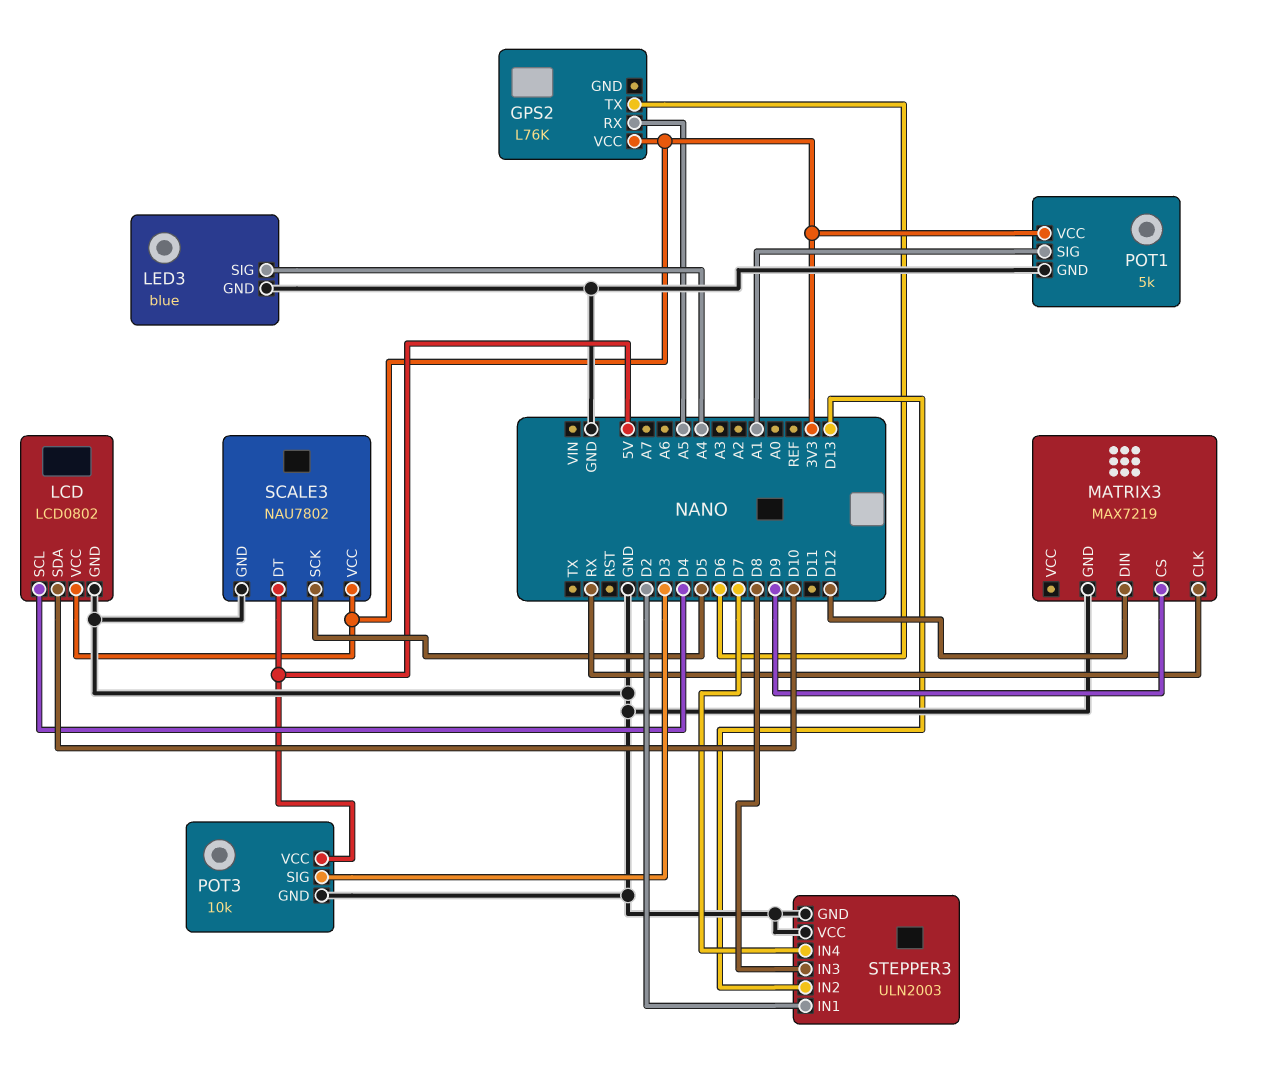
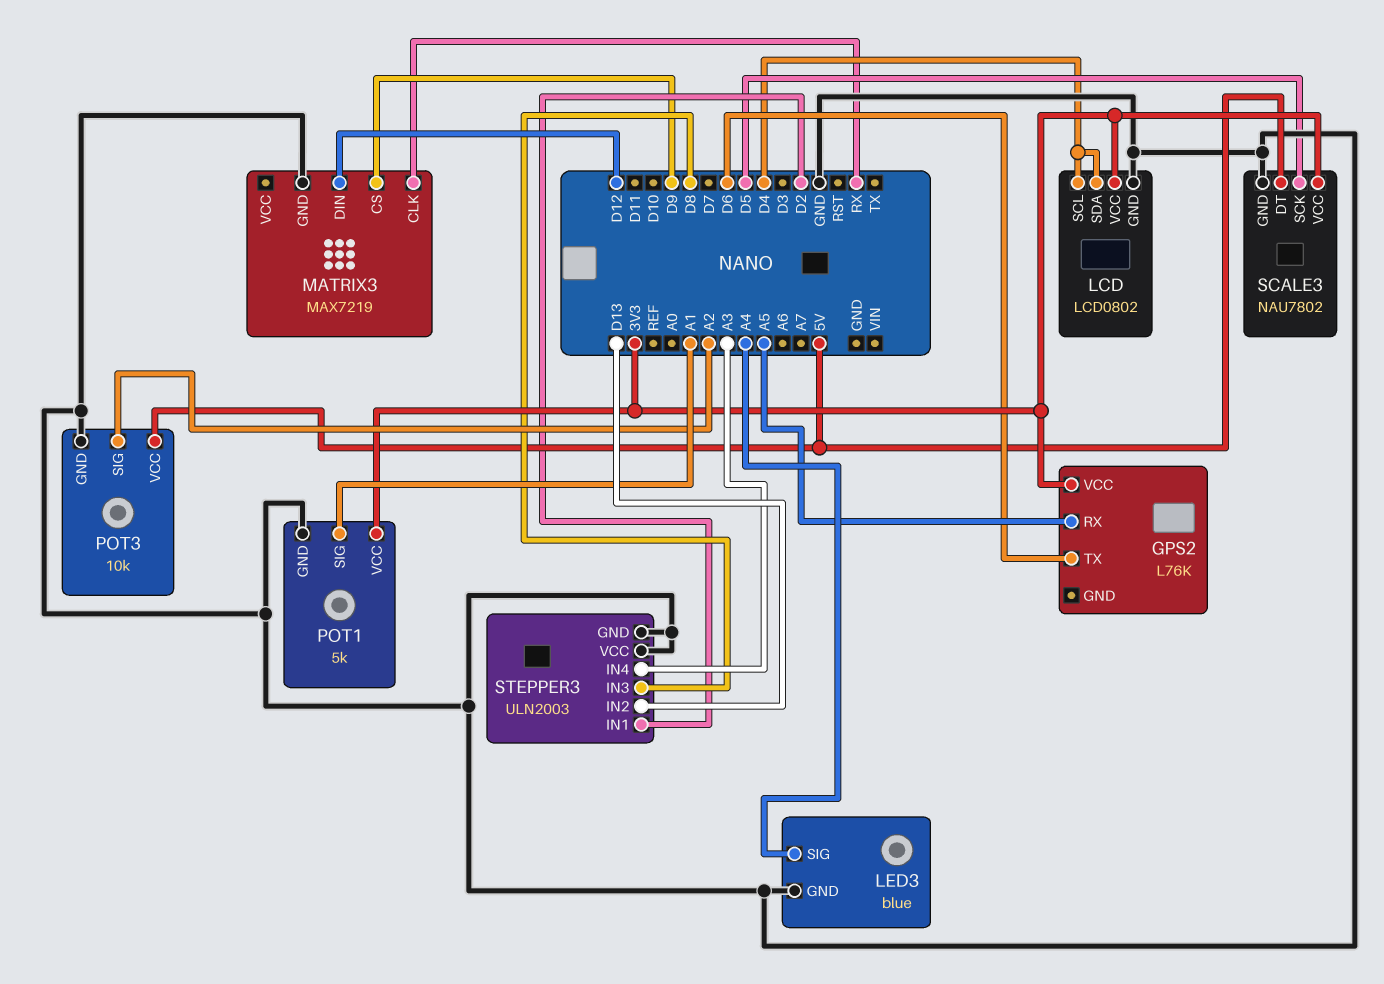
LCD pin SDA: D10 -> D4
POT3 pin SIG: D3 -> A2
STEPPER3 pin IN4: D7 -> A3

